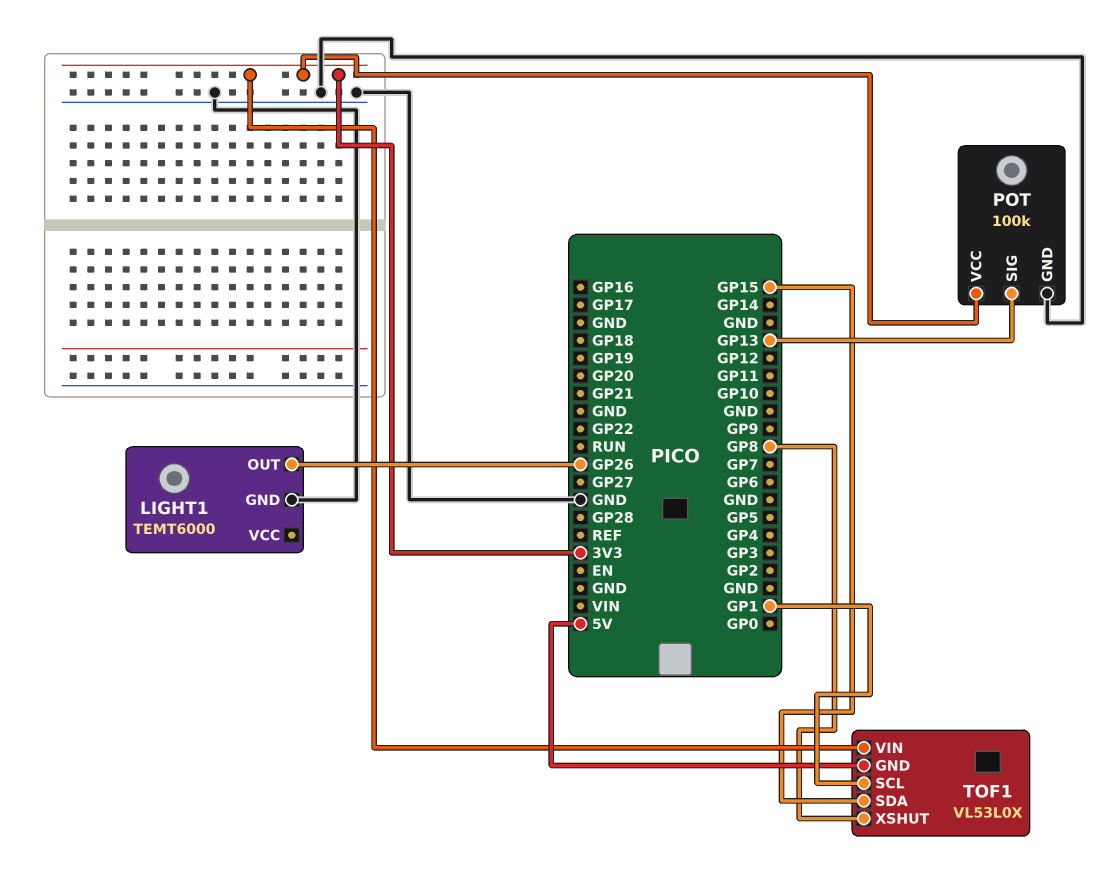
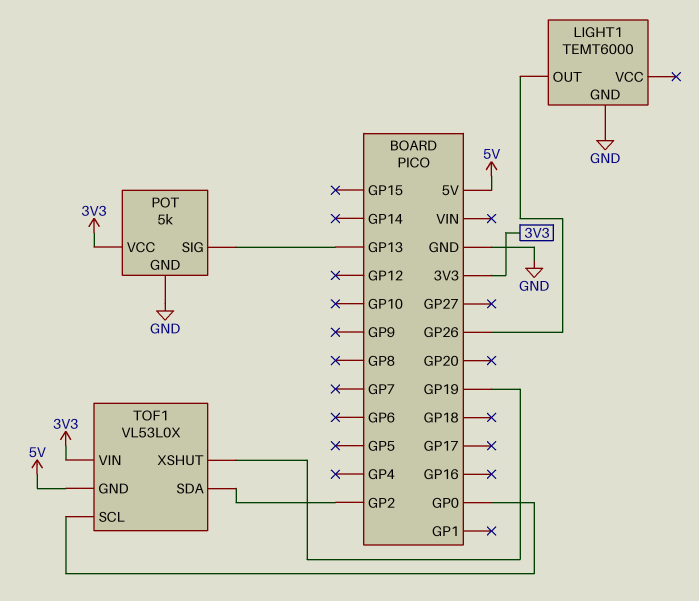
POT: 100k -> 5k
TOF1 pin SCL: GP1 -> GP0
TOF1 pin SDA: GP15 -> GP2
TOF1 pin XSHUT: GP8 -> GP19

